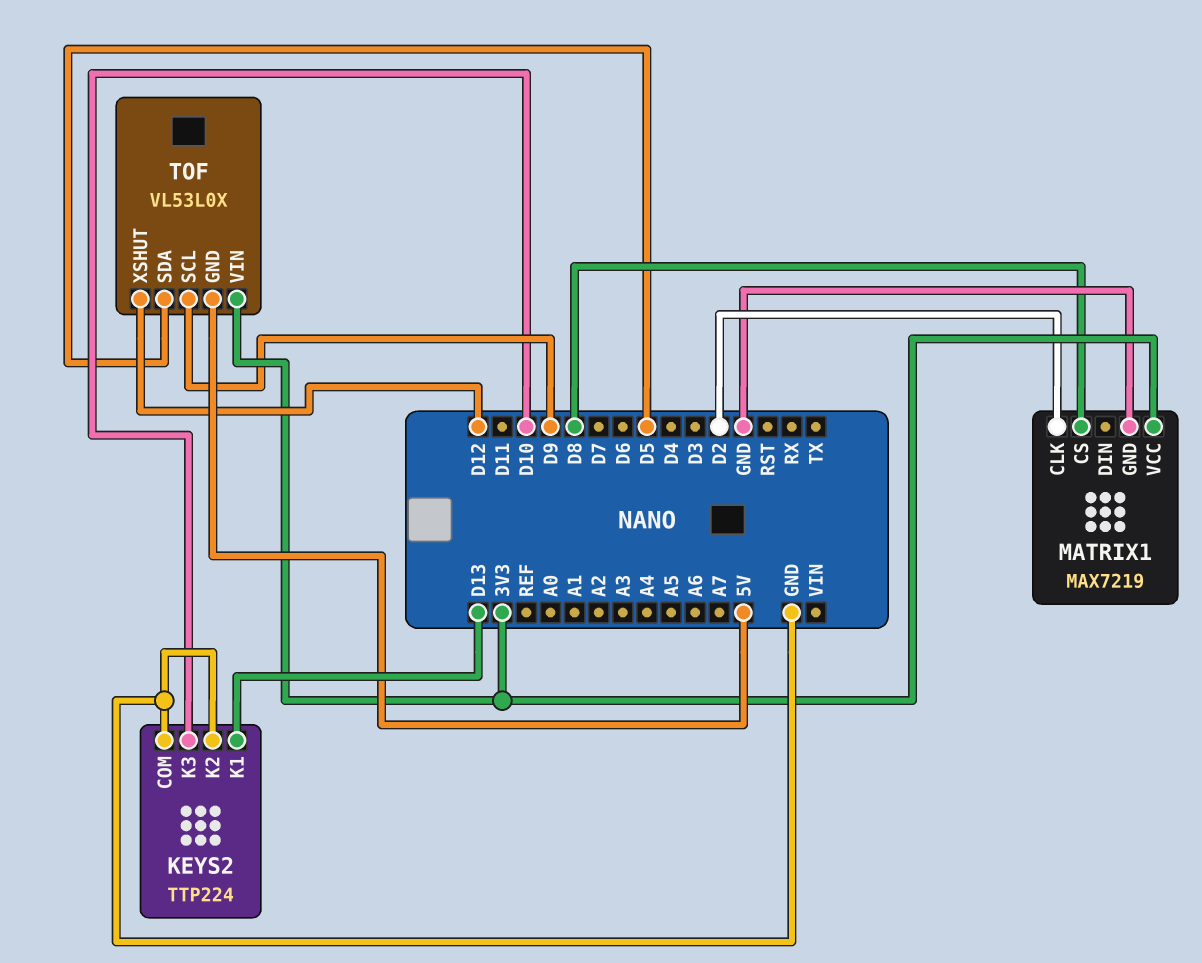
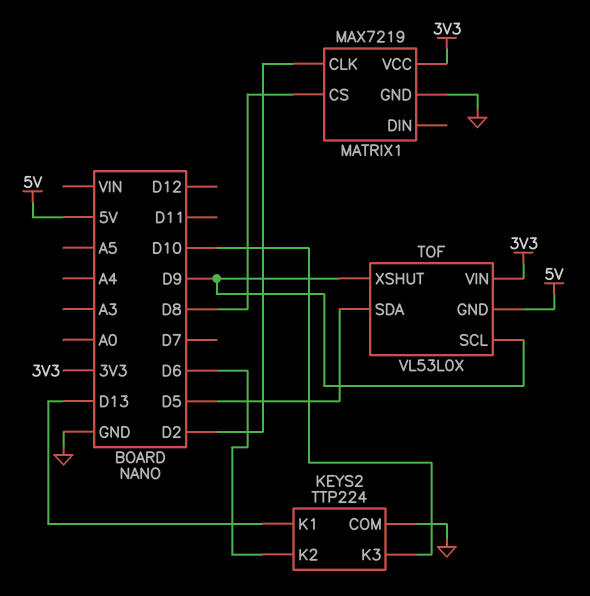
KEYS2 pin K2: GND -> D6
TOF pin XSHUT: D12 -> D9

